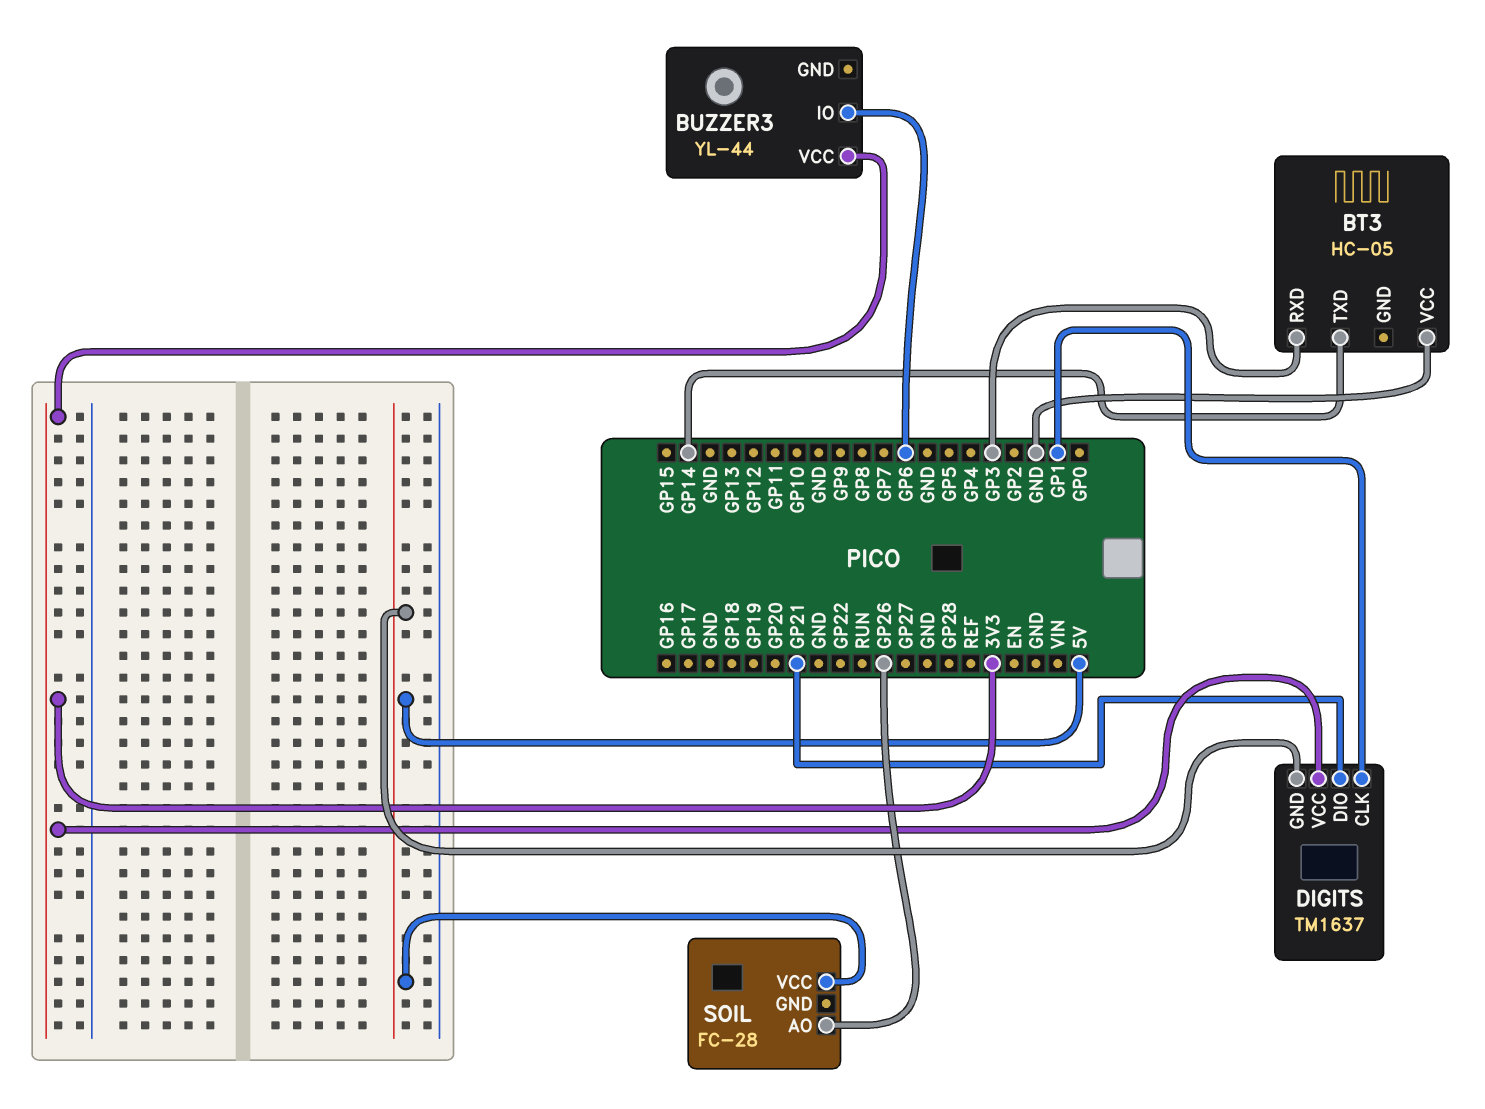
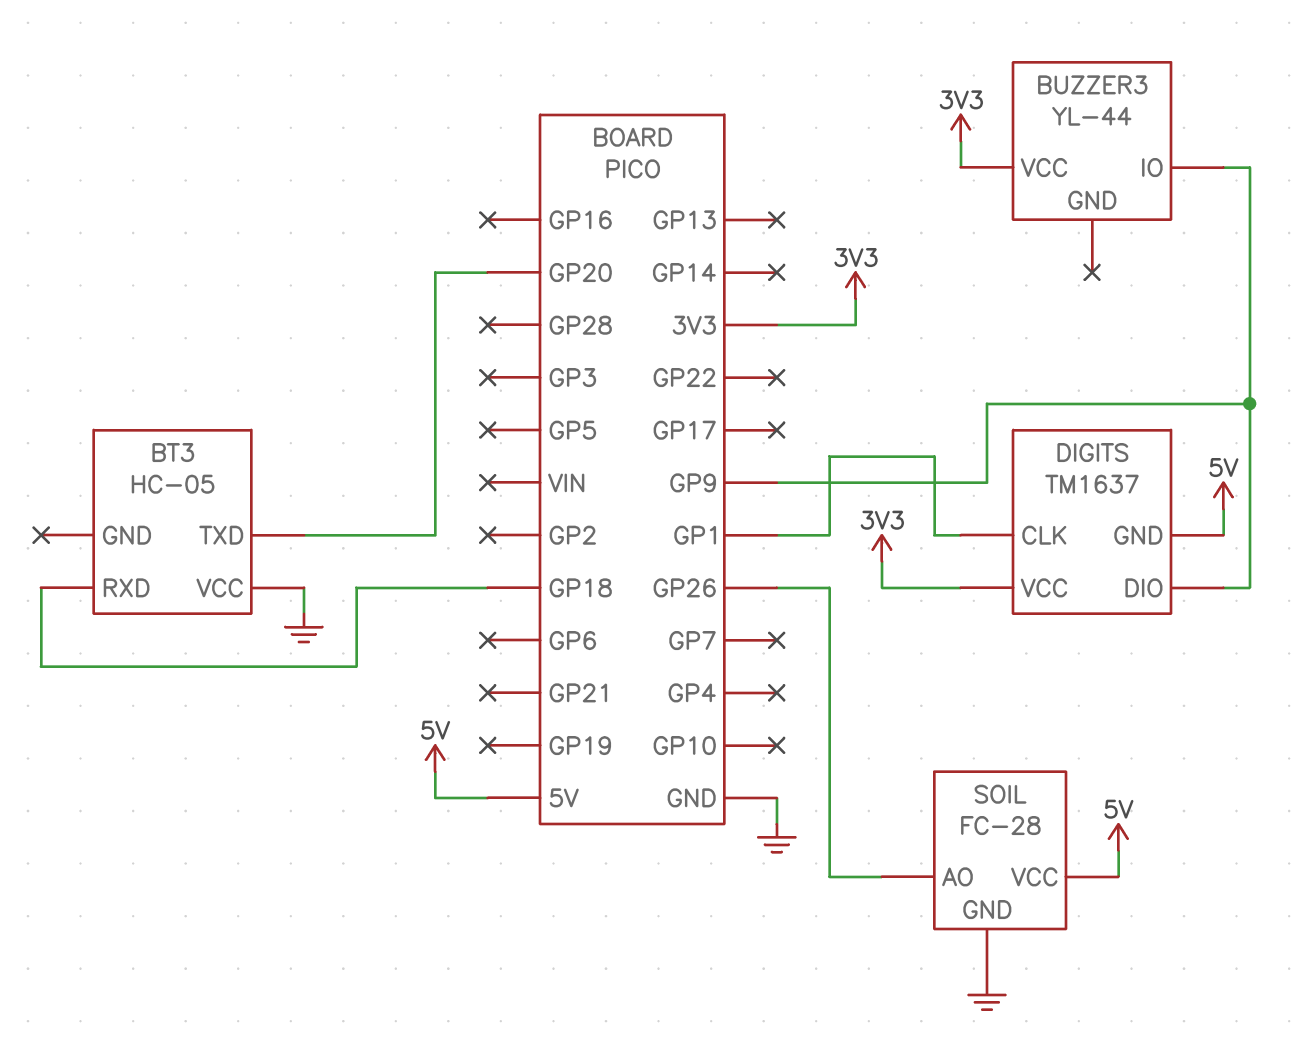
BT3 pin RXD: GP3 -> GP18
BT3 pin TXD: GP14 -> GP20
BUZZER3 pin IO: GP6 -> GP9
DIGITS pin DIO: GP21 -> GP9
SOIL pin GND: none -> GND

